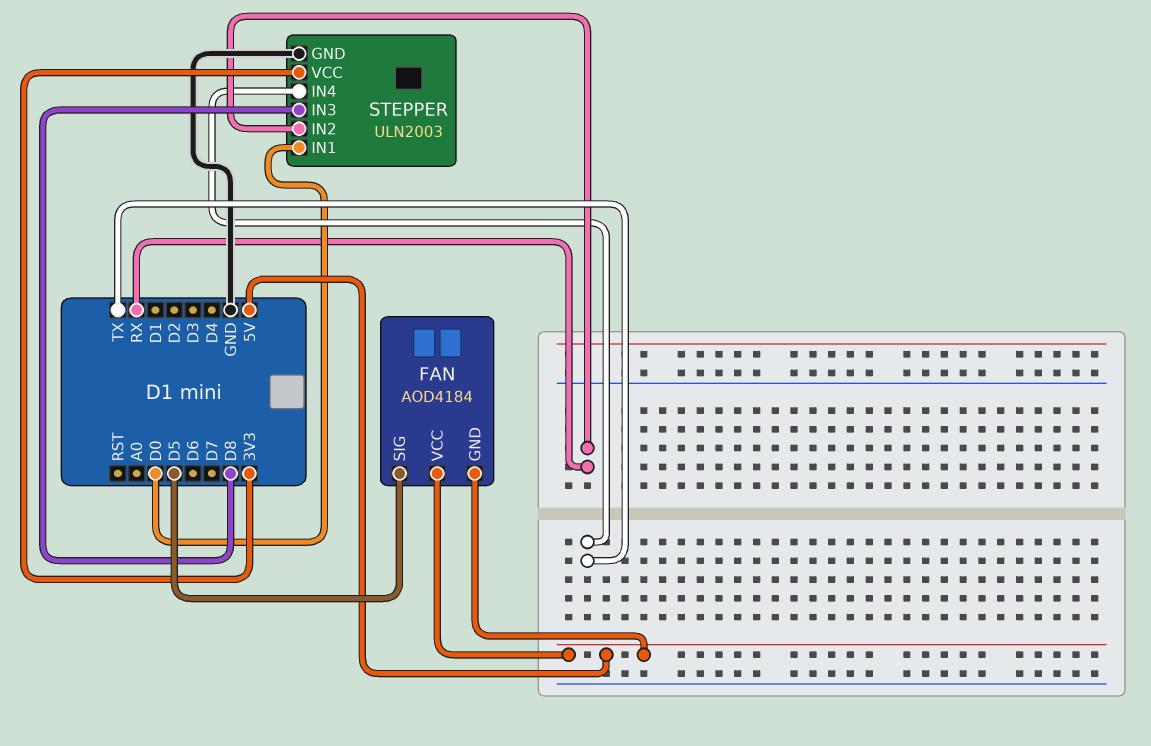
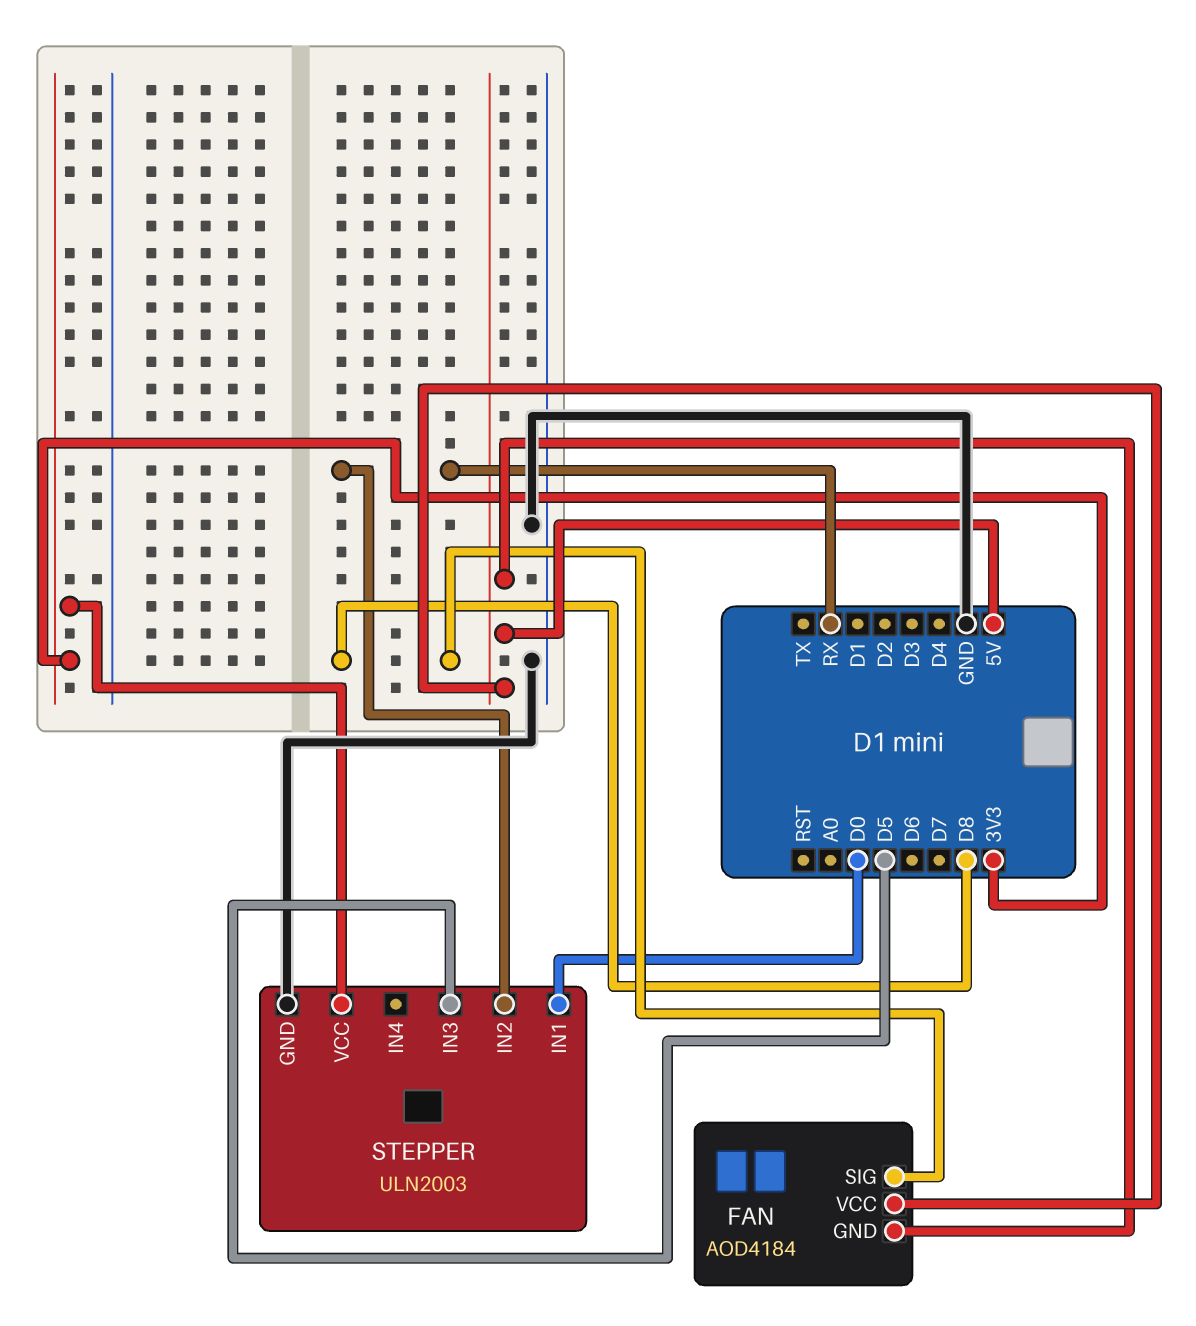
FAN pin SIG: D5 -> D8
STEPPER pin IN3: D8 -> D5
STEPPER pin IN4: TX -> none

